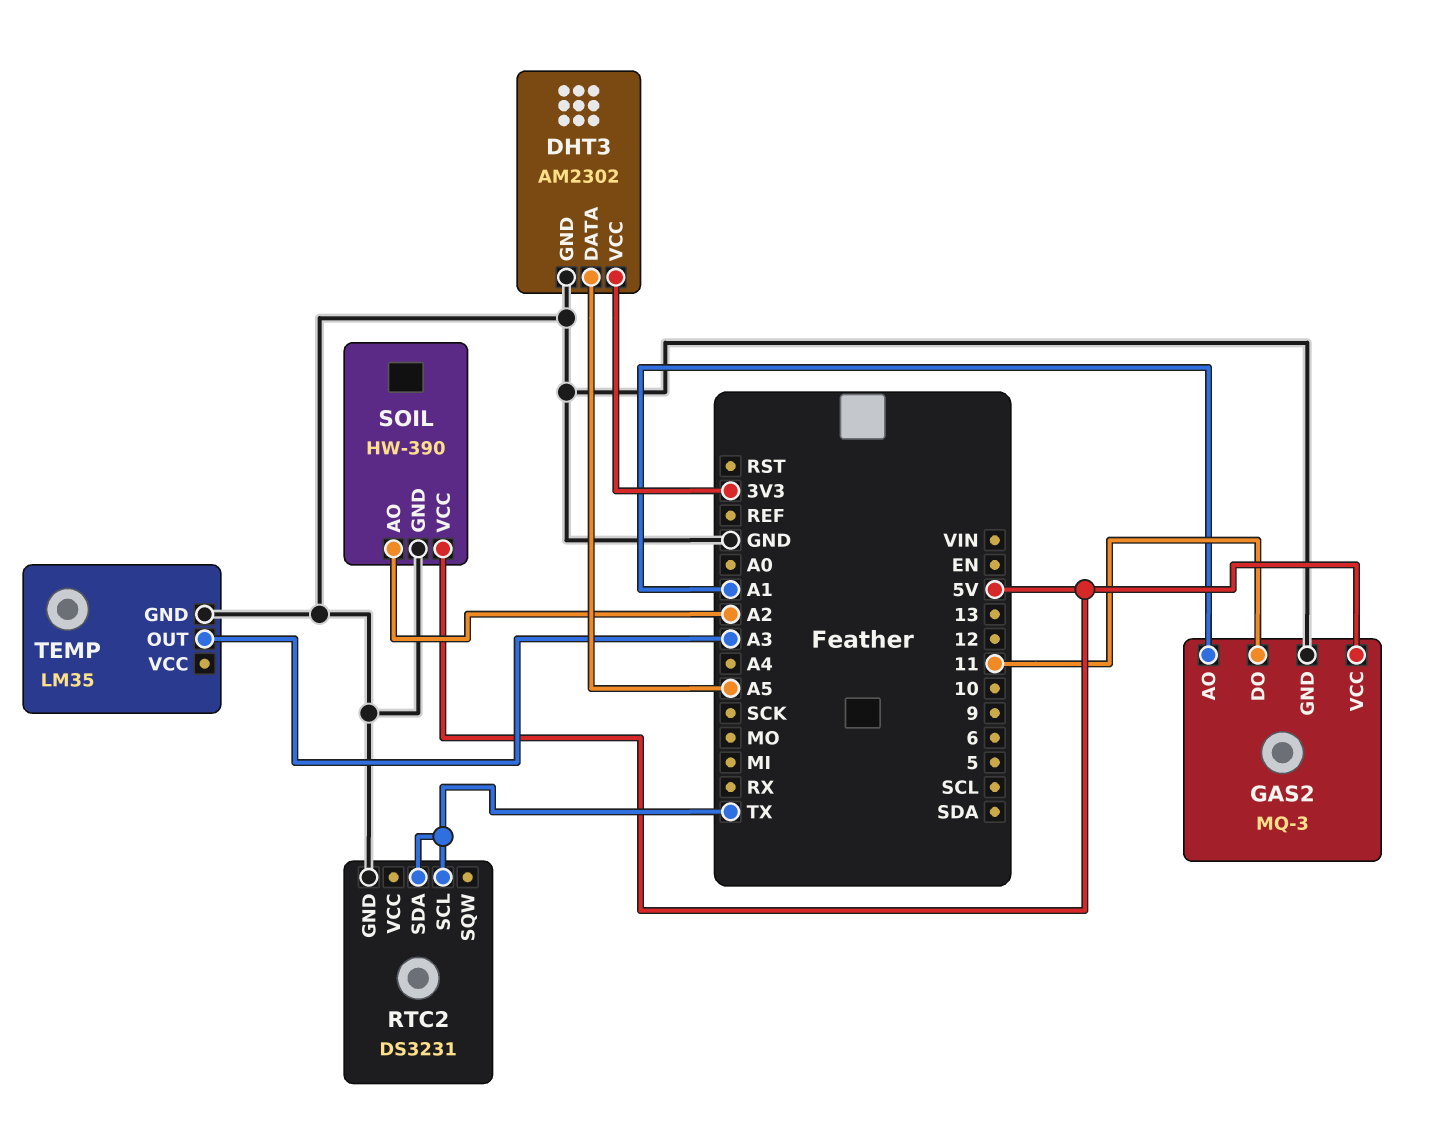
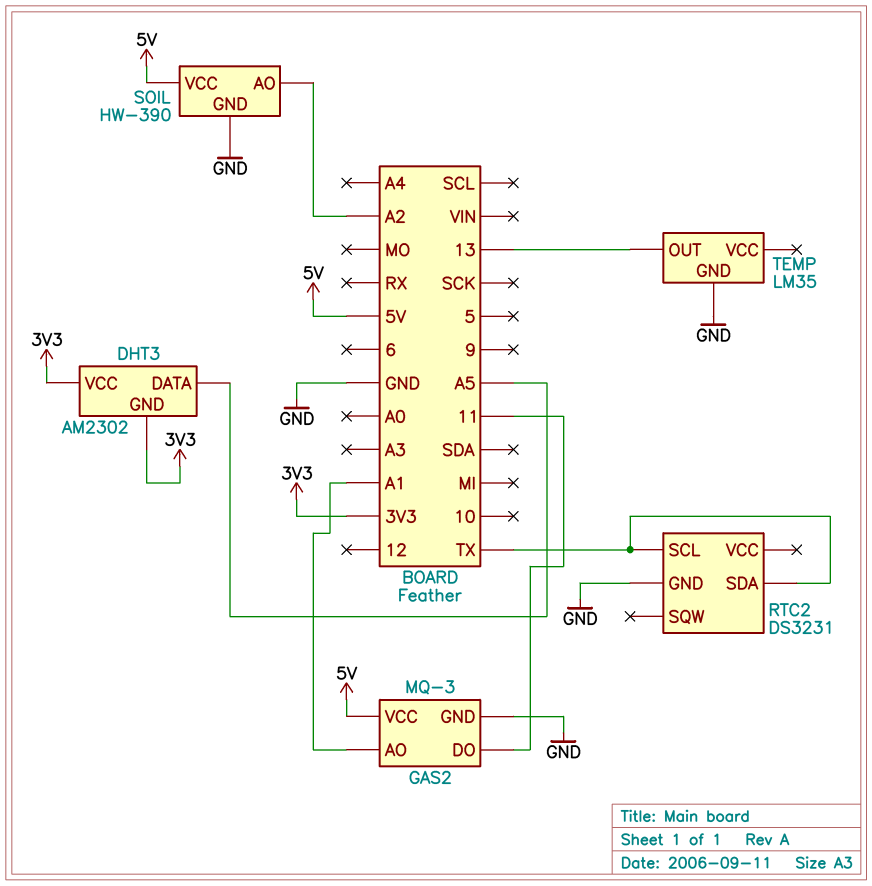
DHT3 pin GND: GND -> 3V3
TEMP pin OUT: A3 -> 13

